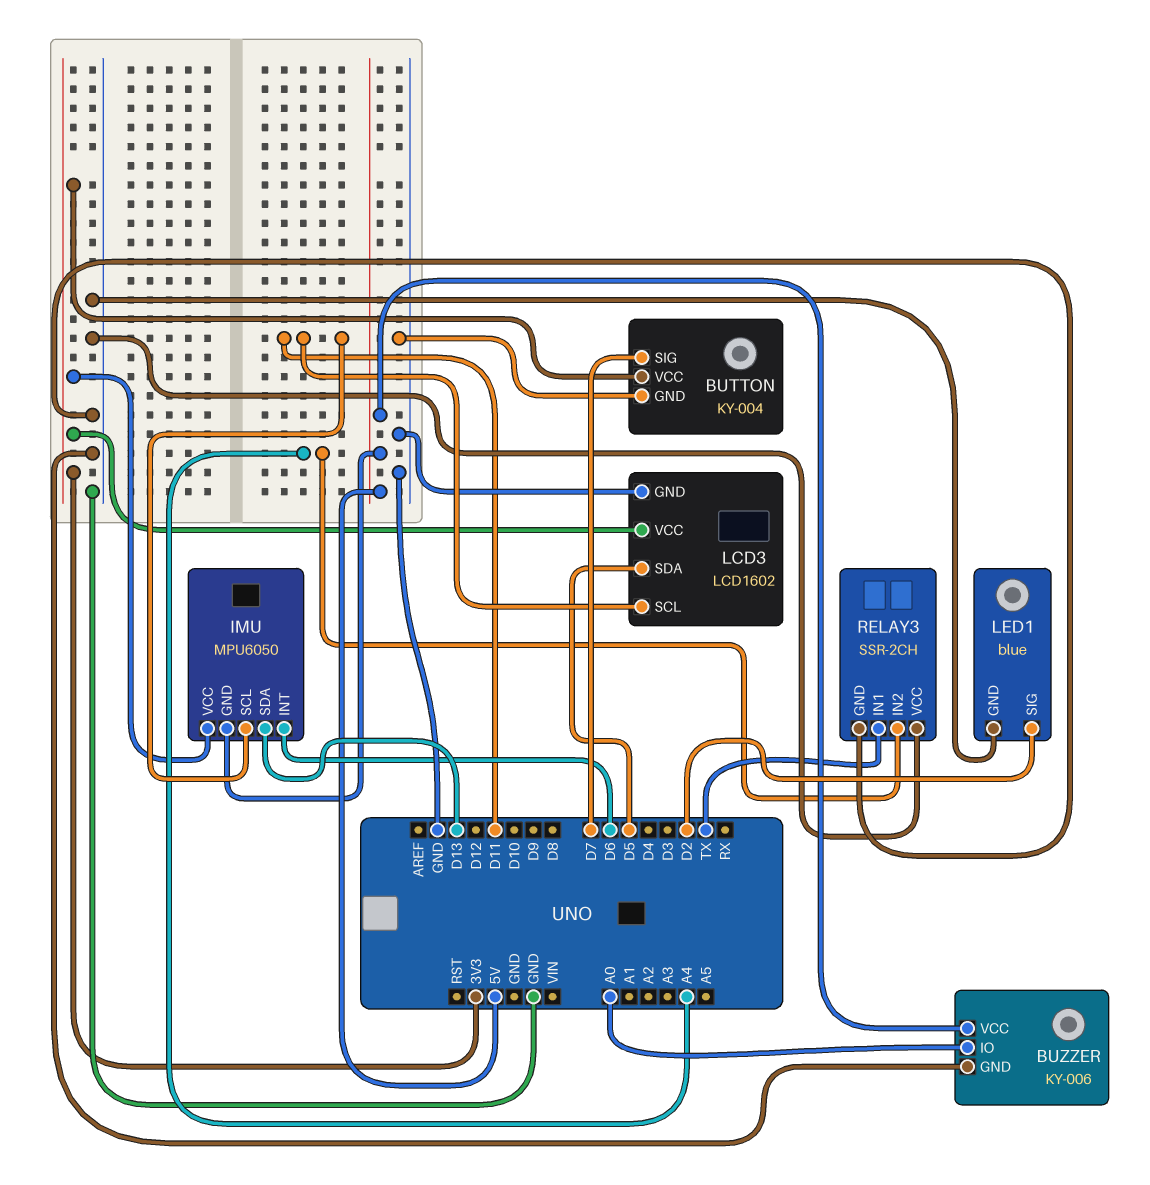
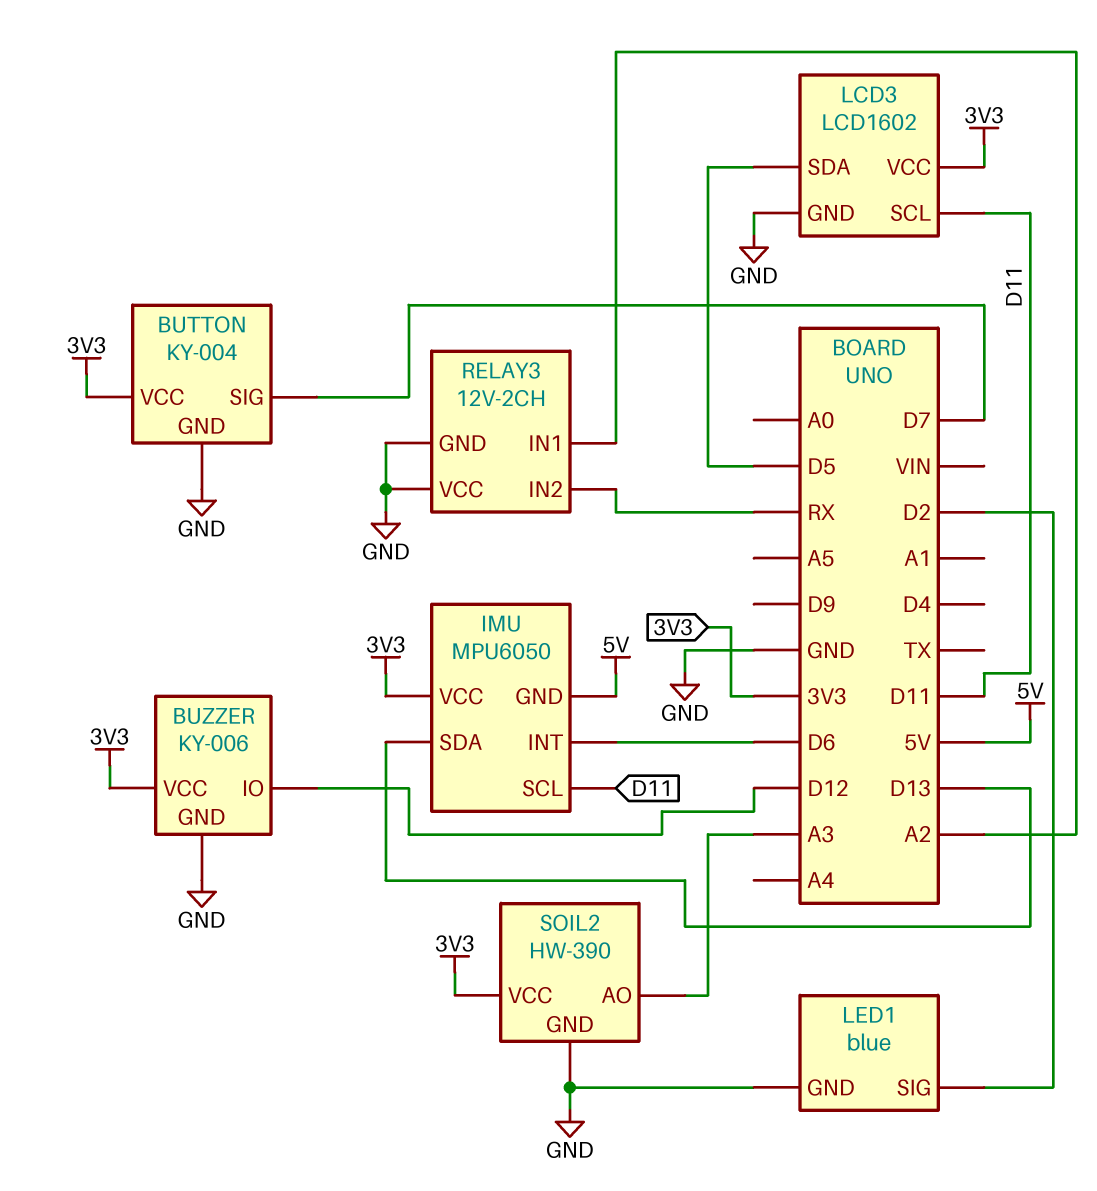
BUZZER pin IO: A0 -> D12
BUZZER pin VCC: 5V -> 3V3
RELAY3: SSR-2CH -> 12V-2CH
RELAY3 pin IN1: TX -> A2
RELAY3 pin IN2: A4 -> RX
SOIL2: none -> HW-390
SOIL2 pin AO: none -> A3
SOIL2 pin GND: none -> GND
SOIL2 pin VCC: none -> 3V3

